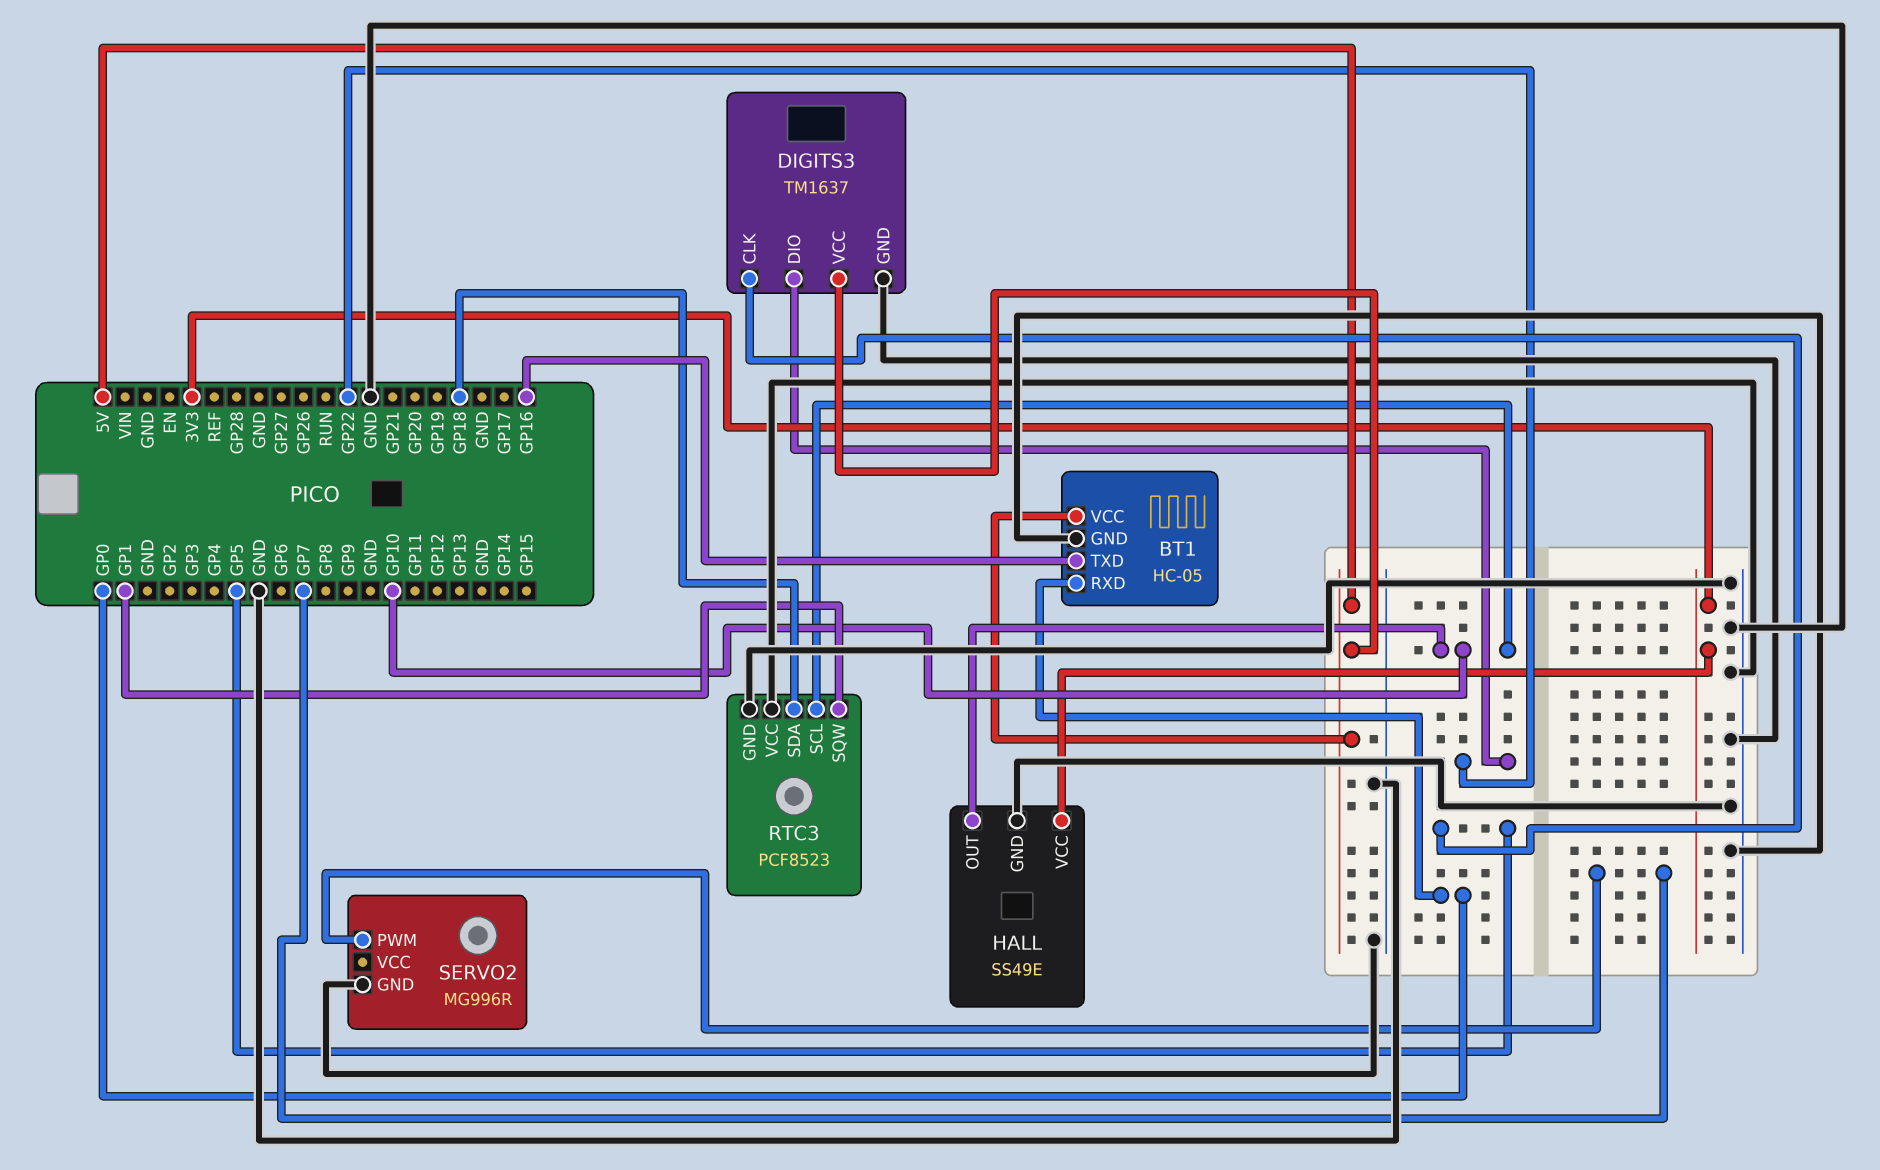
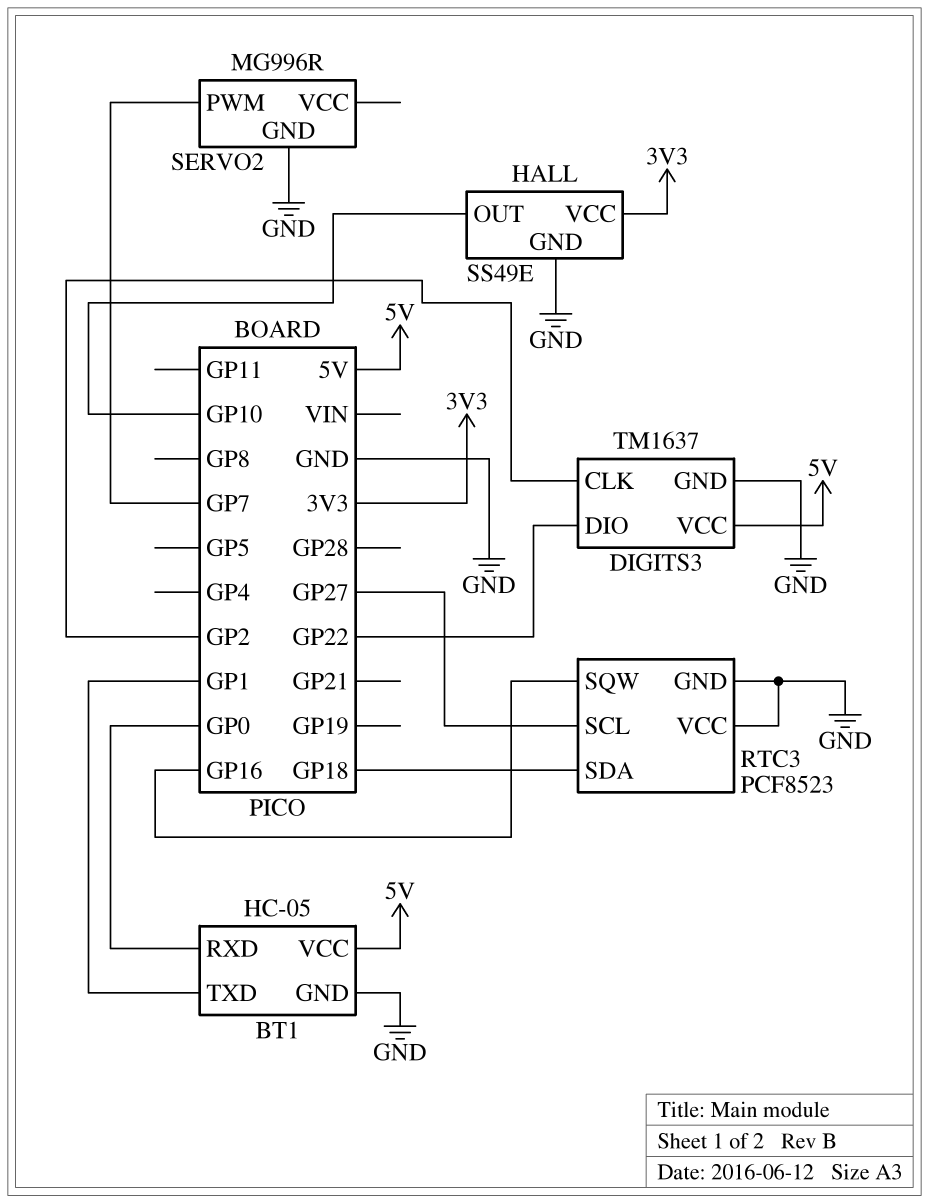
BT1 pin TXD: GP16 -> GP1
DIGITS3 pin CLK: GP5 -> GP2
RTC3 pin SCL: GP10 -> GP27
RTC3 pin SQW: GP1 -> GP16

